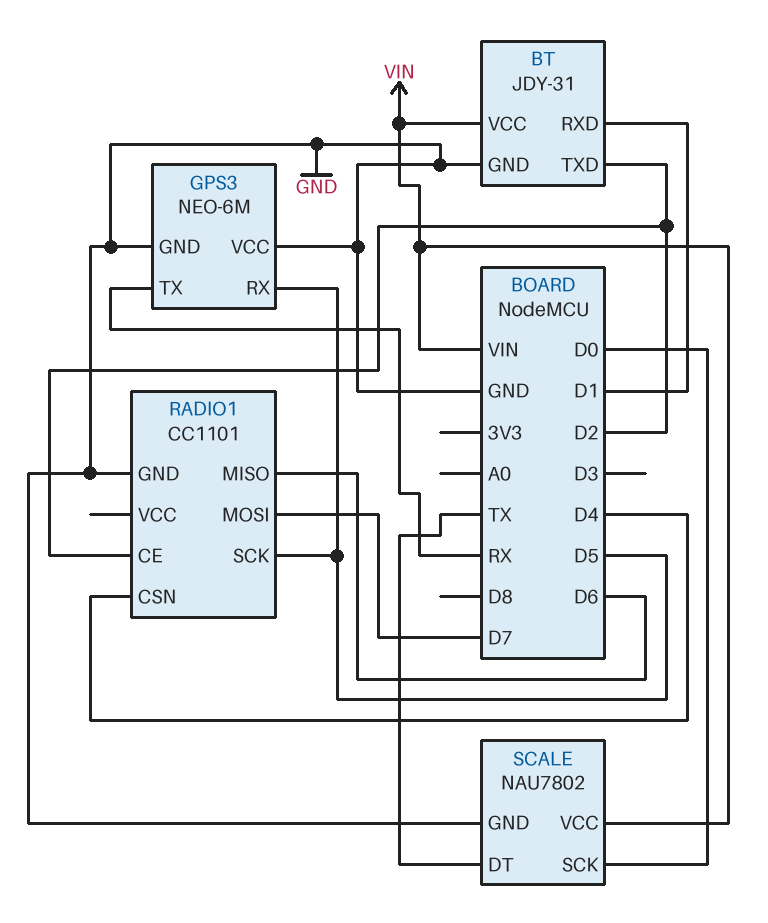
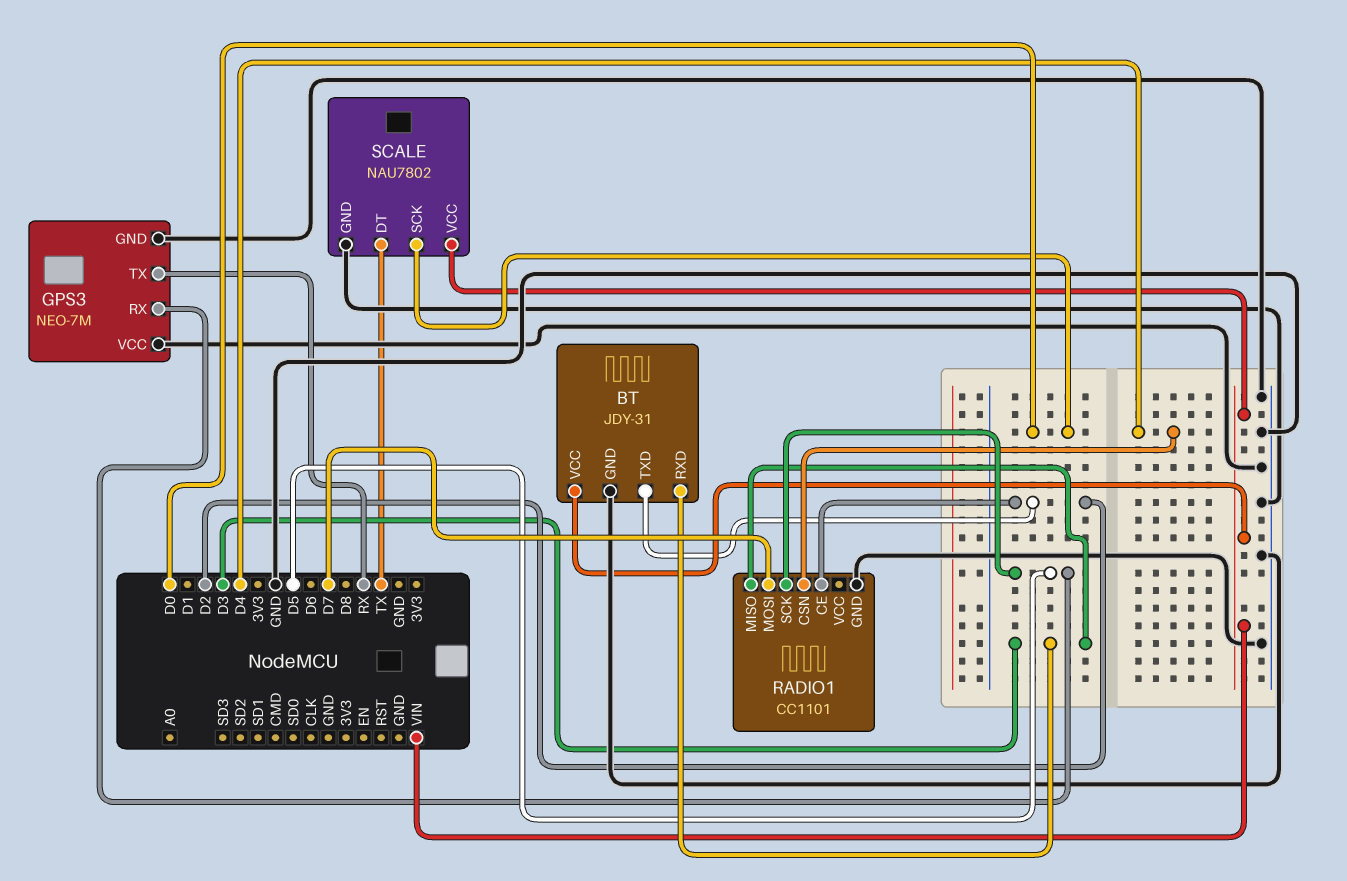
BT pin RXD: D1 -> D3
GPS3: NEO-6M -> NEO-7M
RADIO1 pin MISO: D6 -> D3

